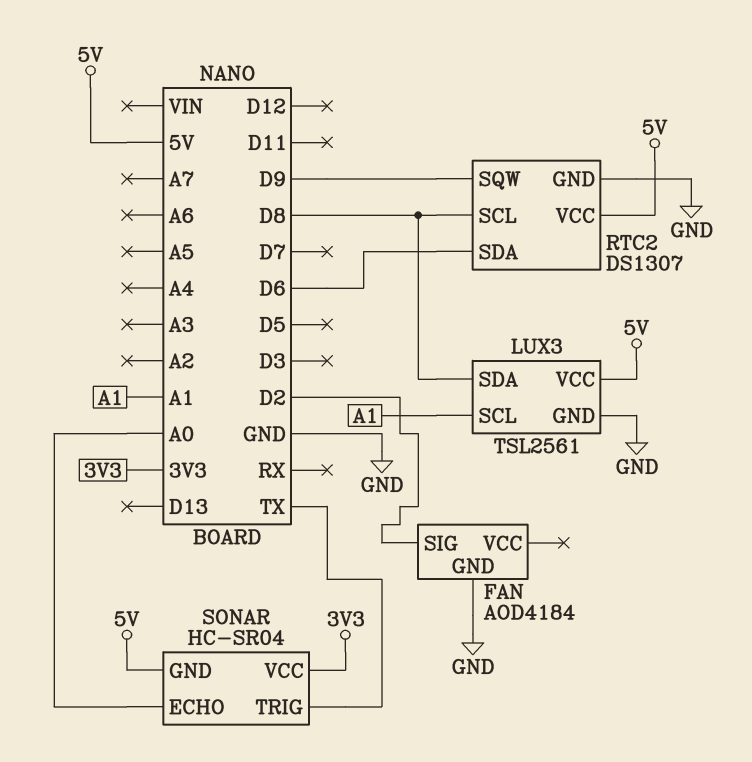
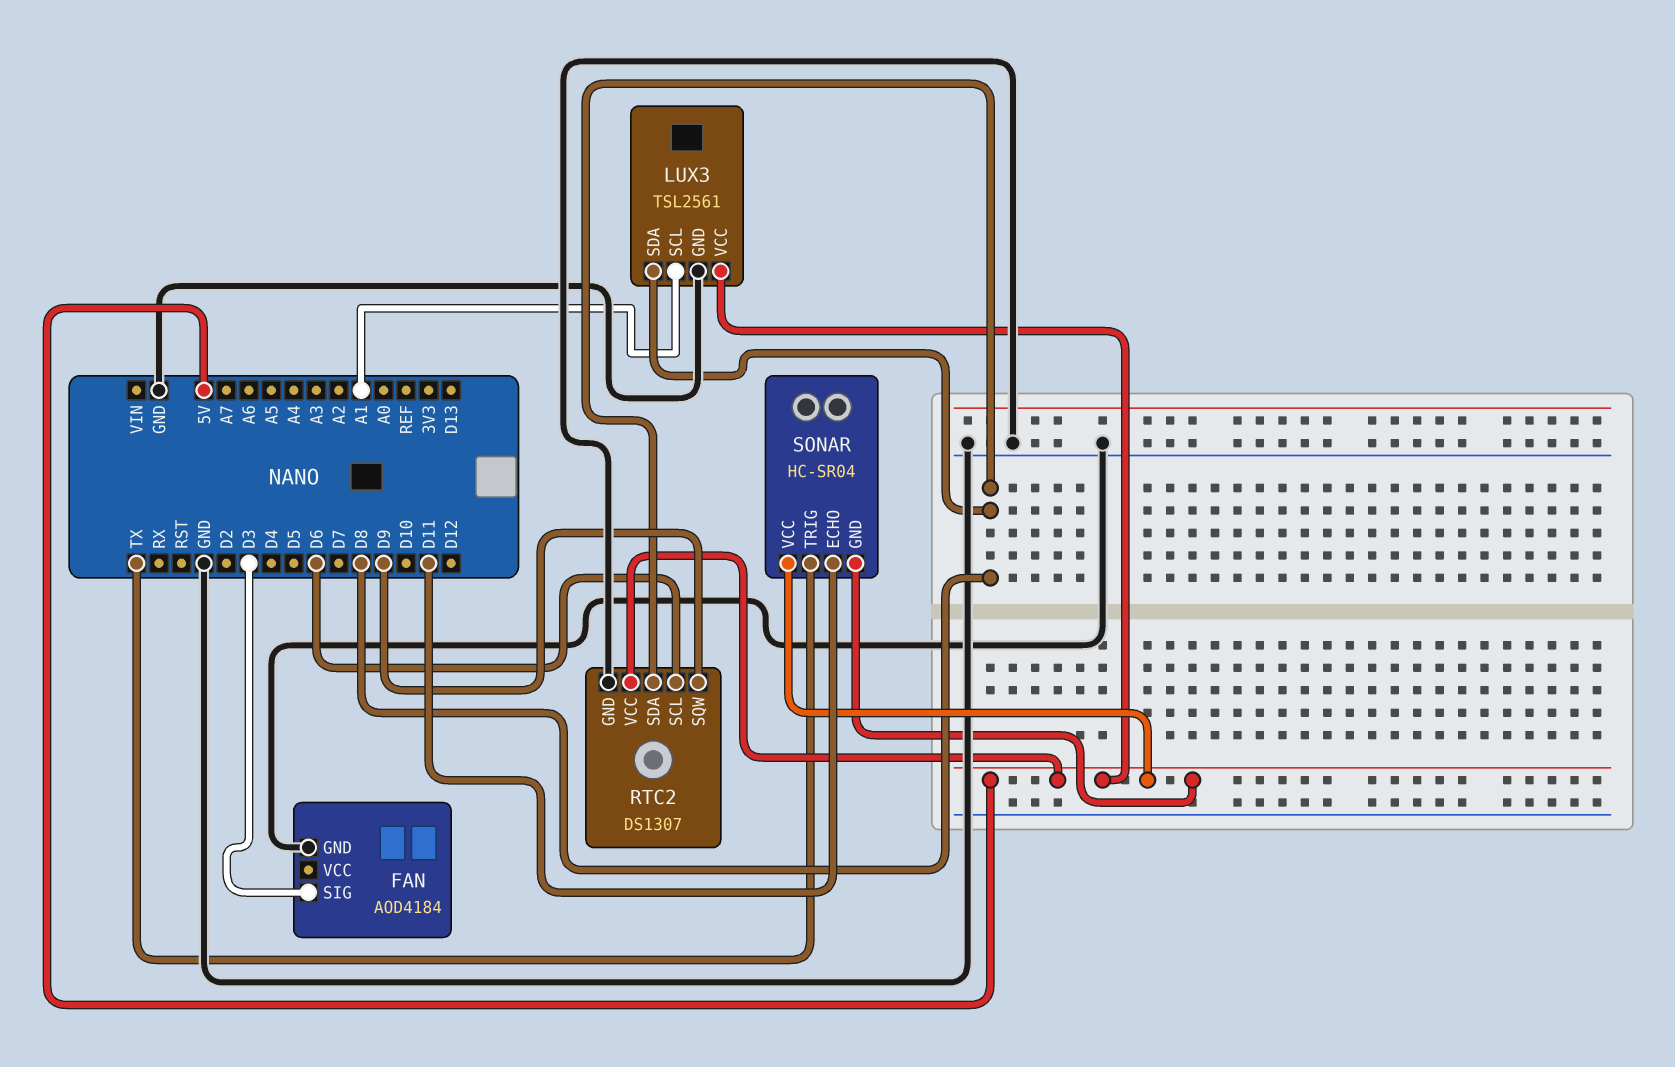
FAN pin SIG: D2 -> D3
RTC2 pin SCL: D8 -> D6
RTC2 pin SDA: D6 -> D8
SONAR pin ECHO: A0 -> D11
SONAR pin VCC: 3V3 -> 5V

